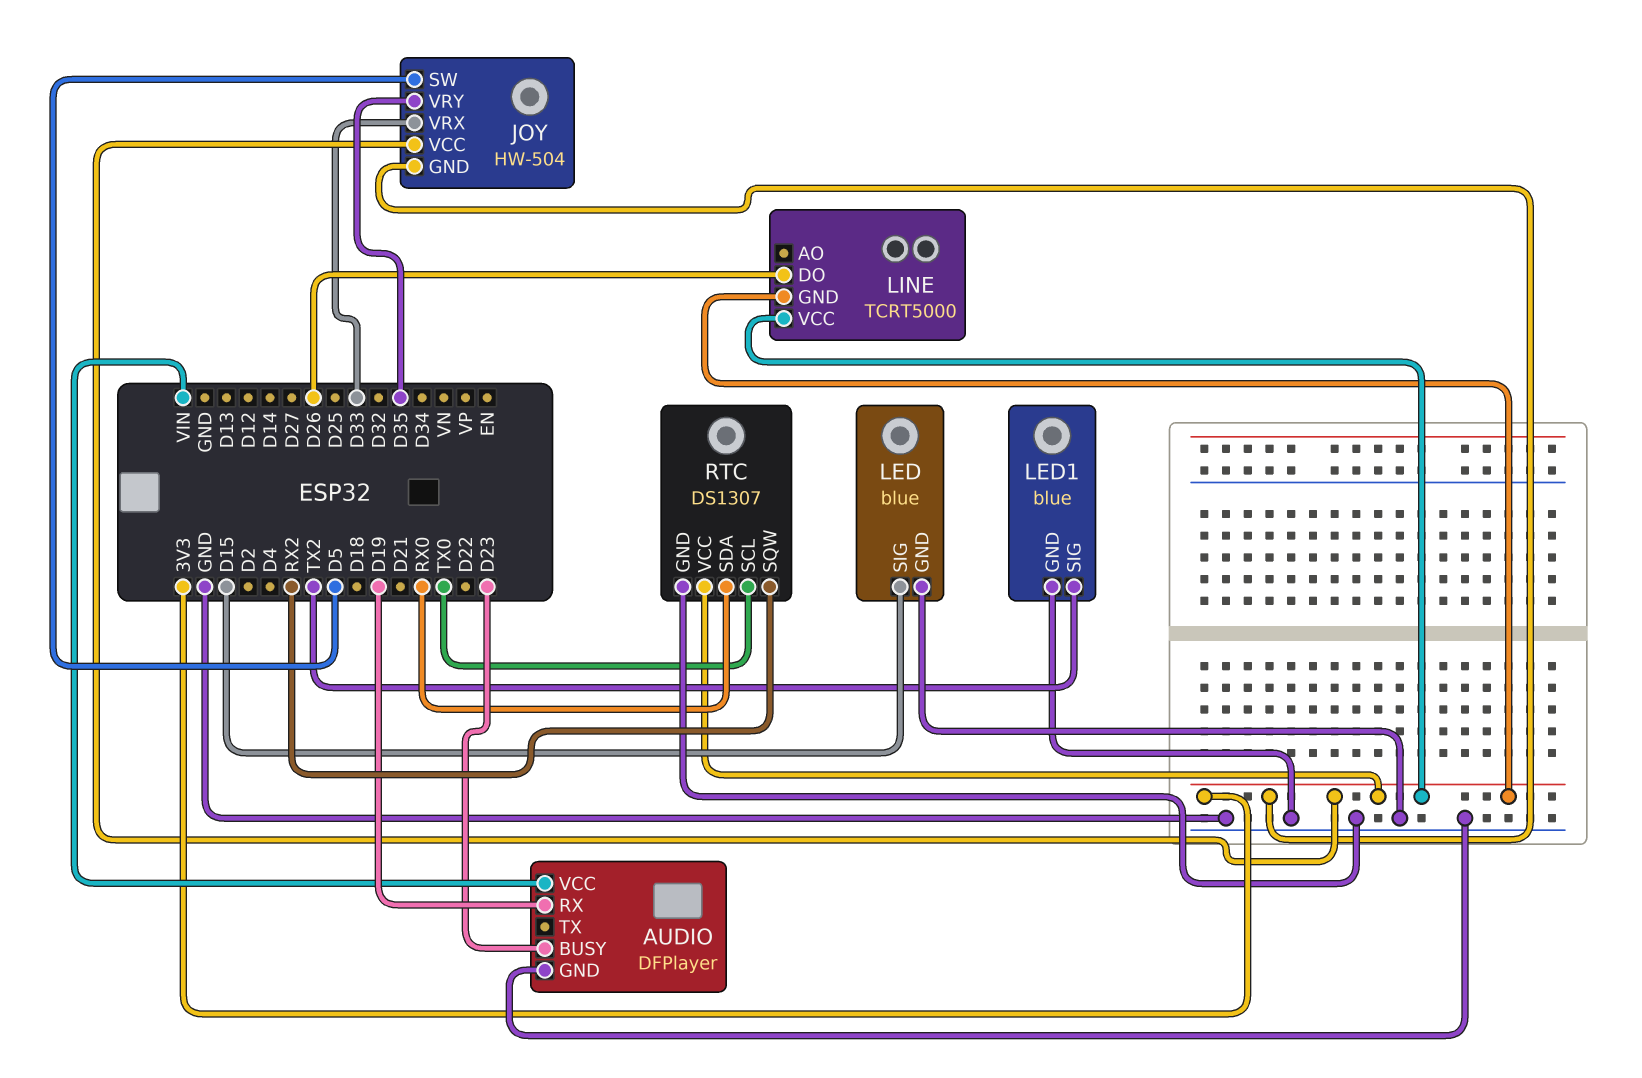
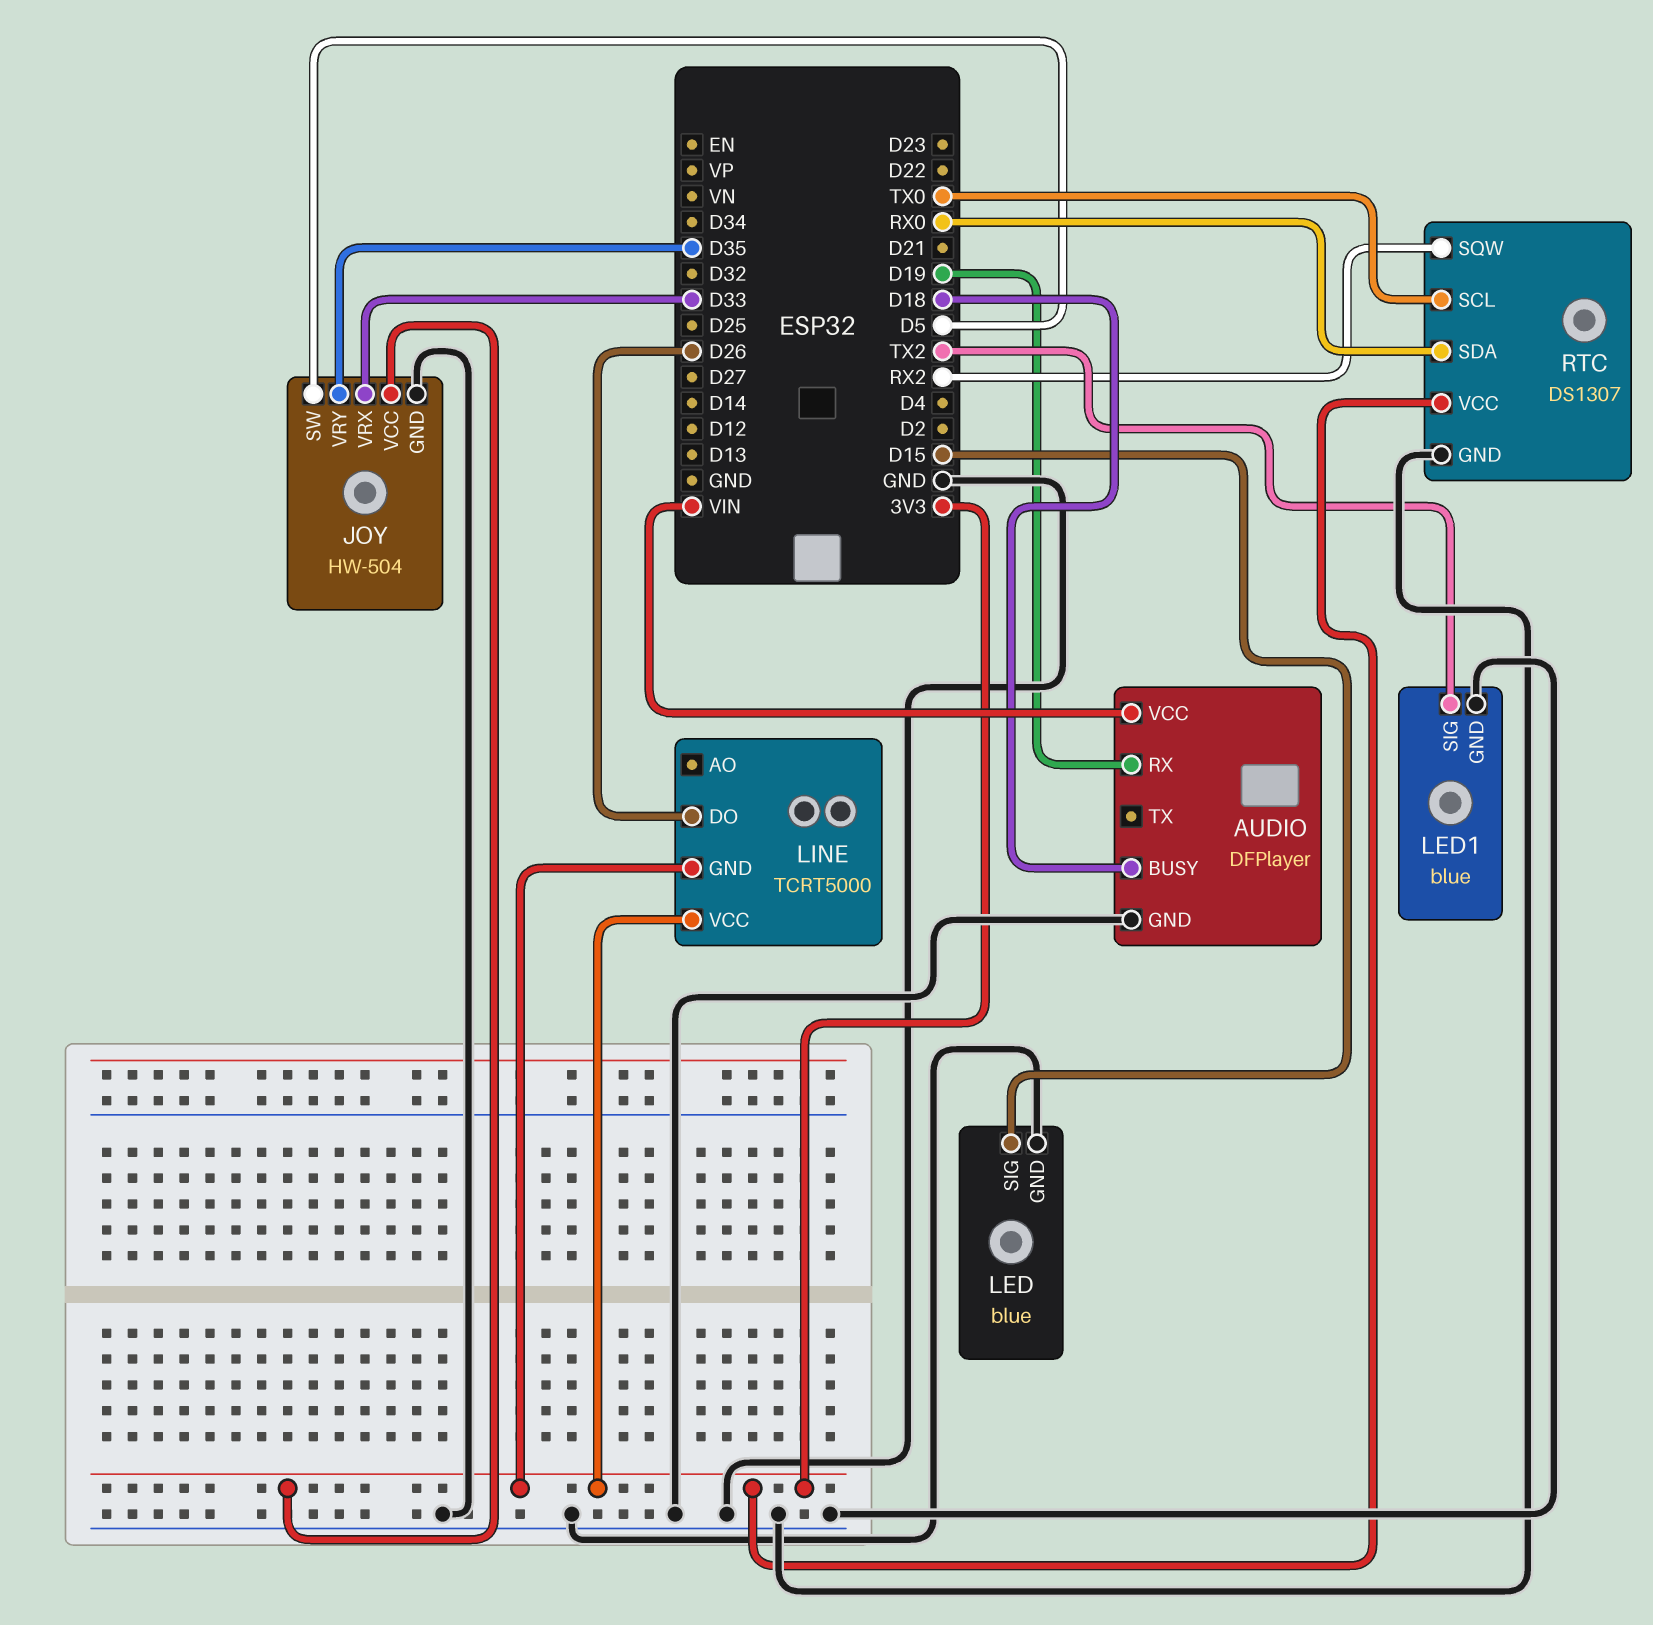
AUDIO pin BUSY: D23 -> D18
JOY pin GND: 3V3 -> GND

